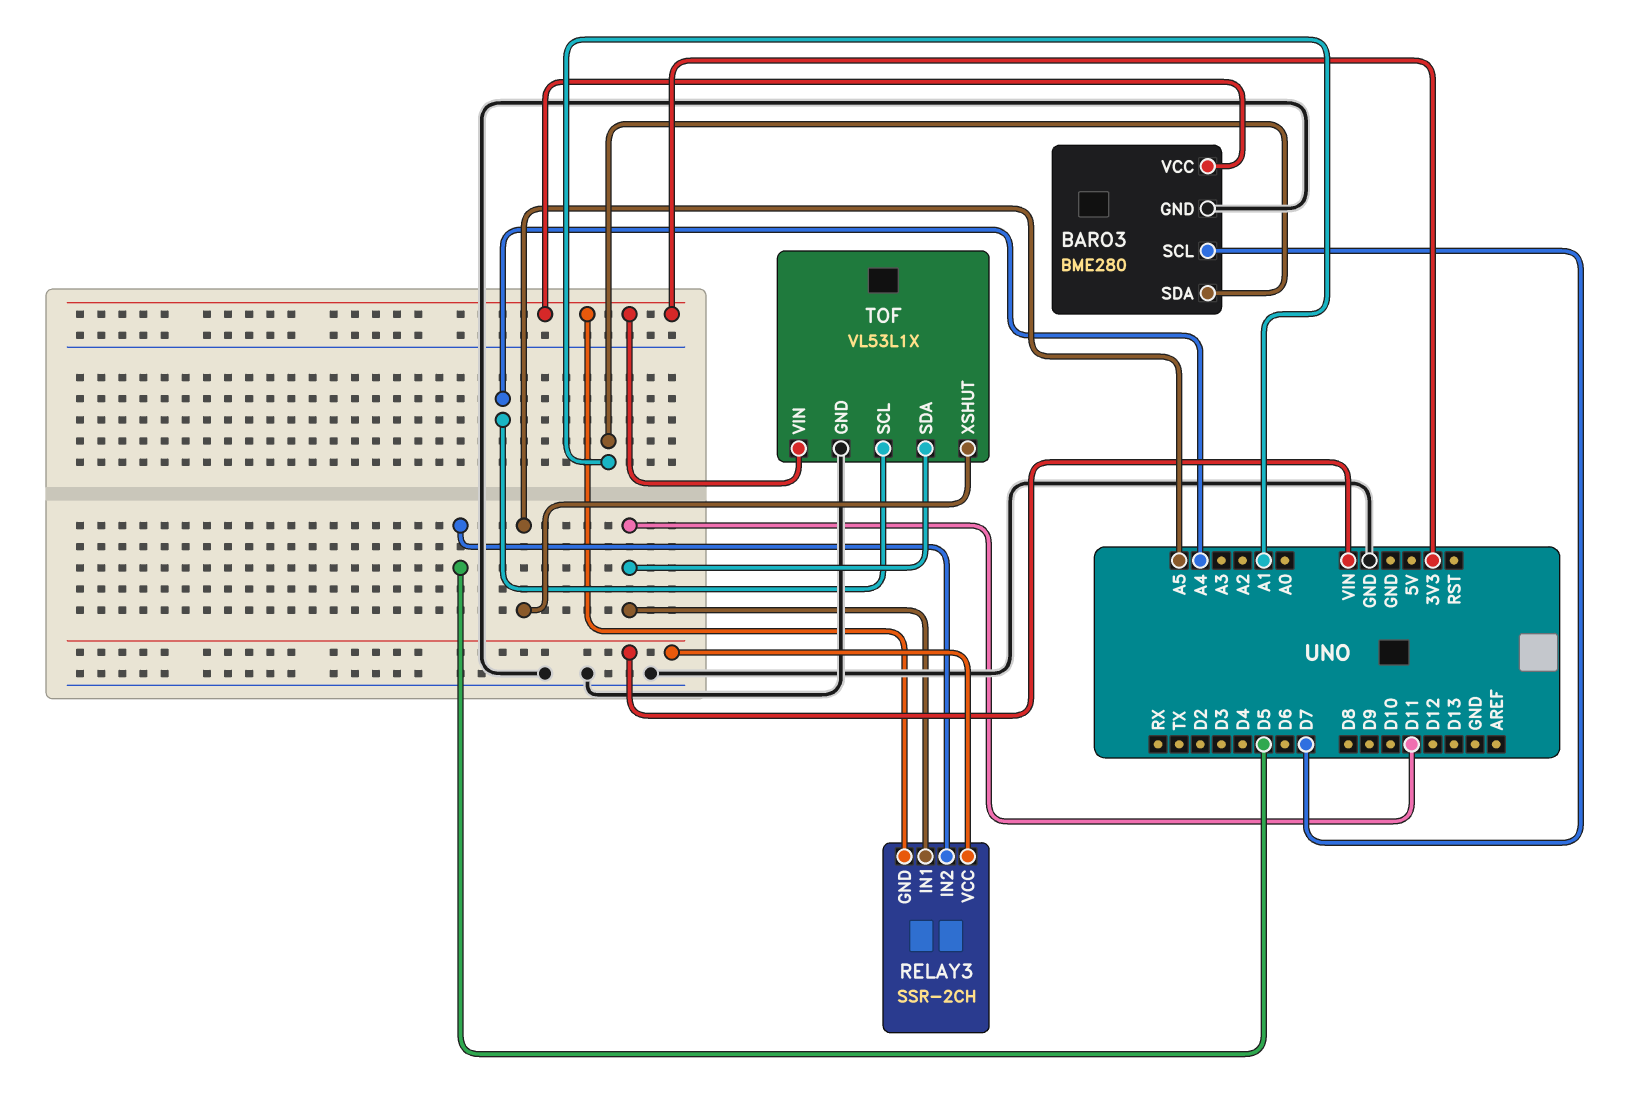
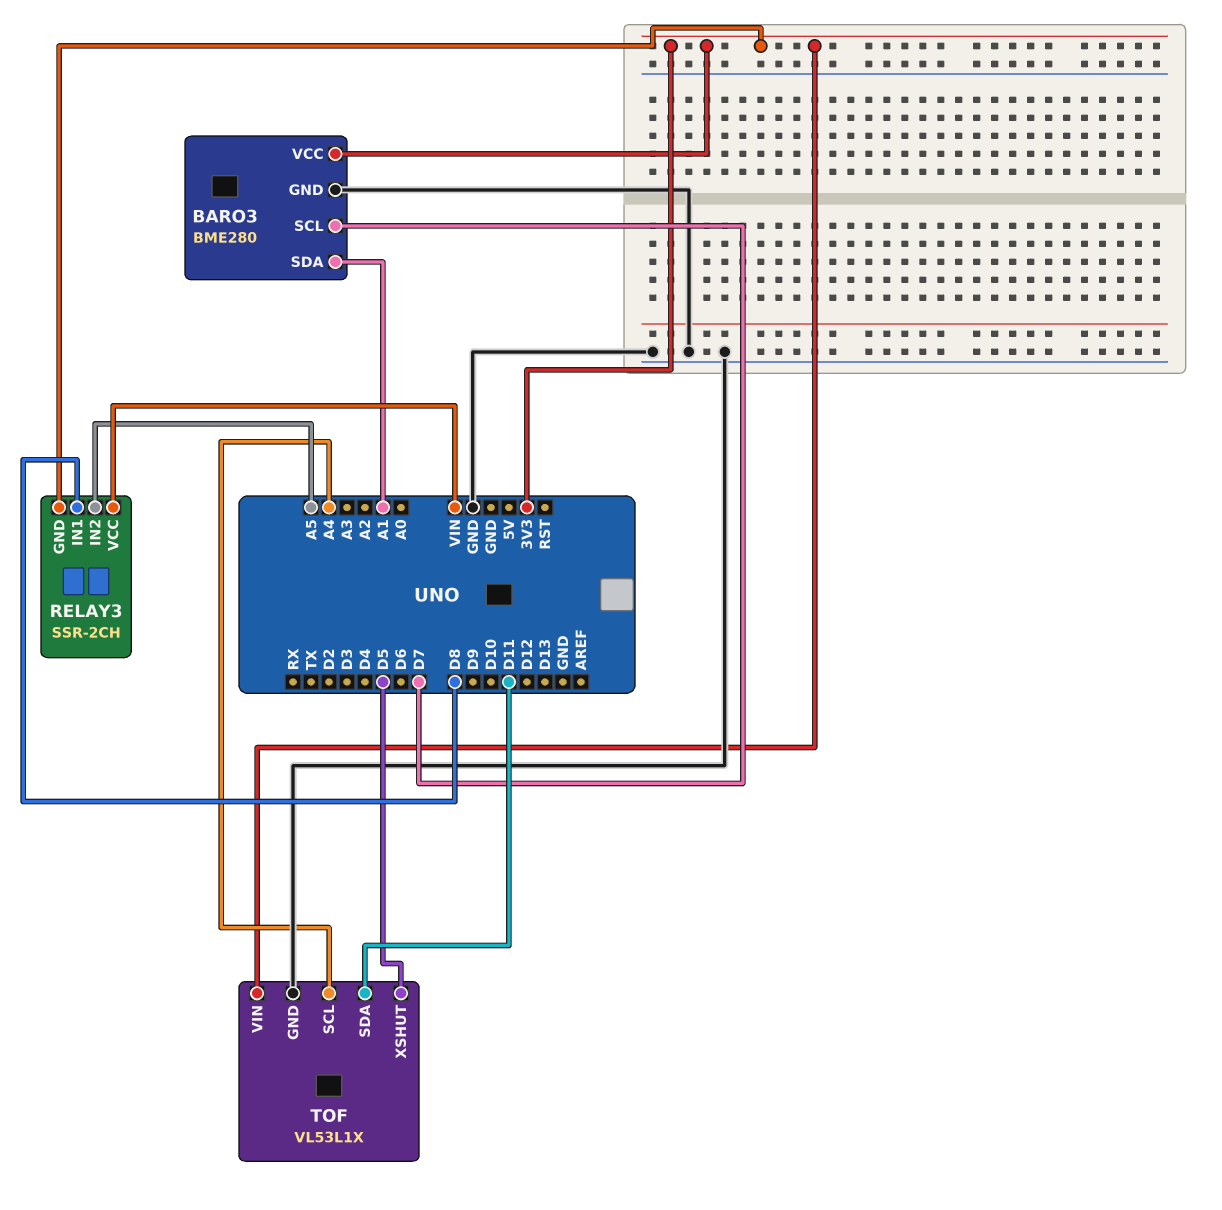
RELAY3 pin IN1: D11 -> D8
RELAY3 pin IN2: D5 -> A5
TOF pin XSHUT: A5 -> D5

